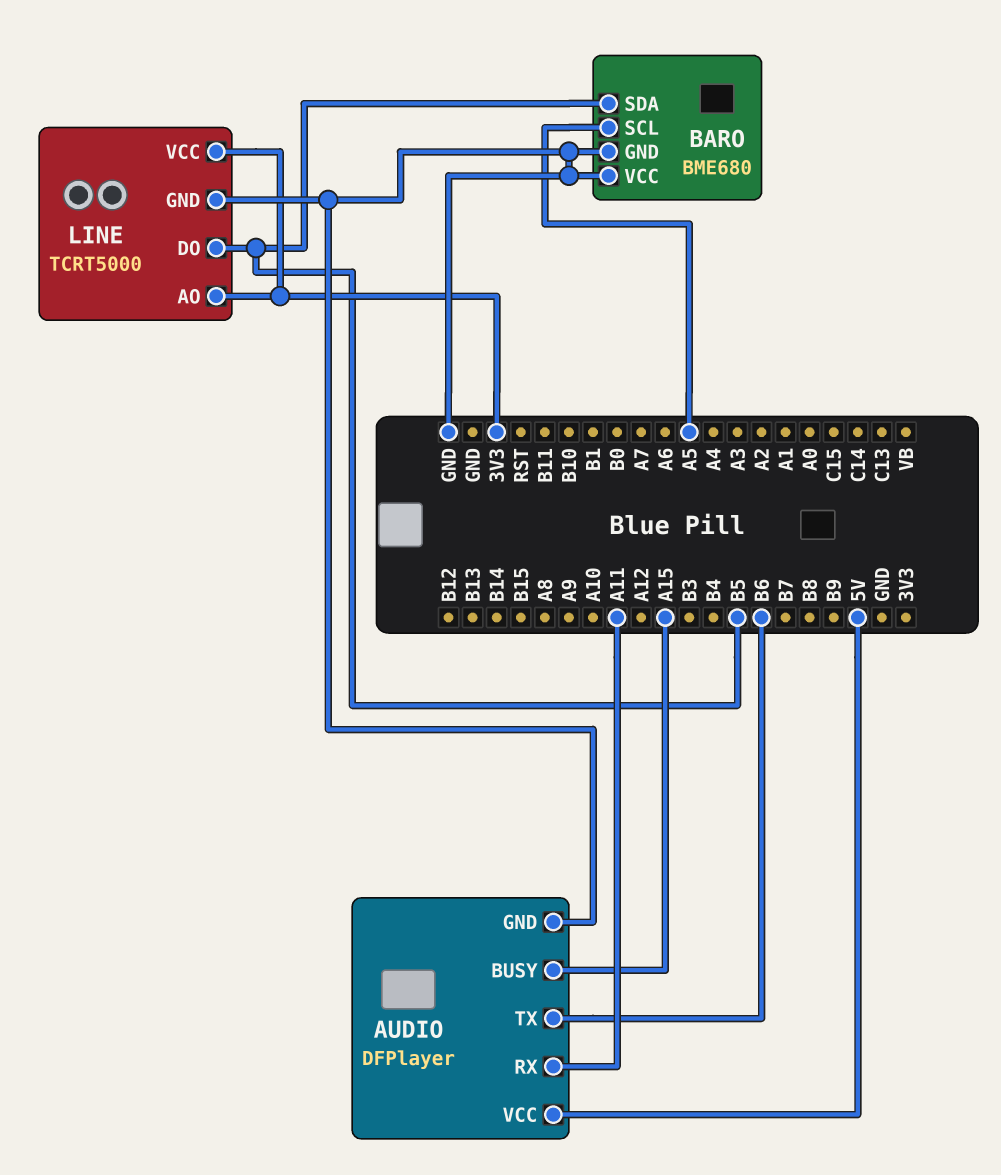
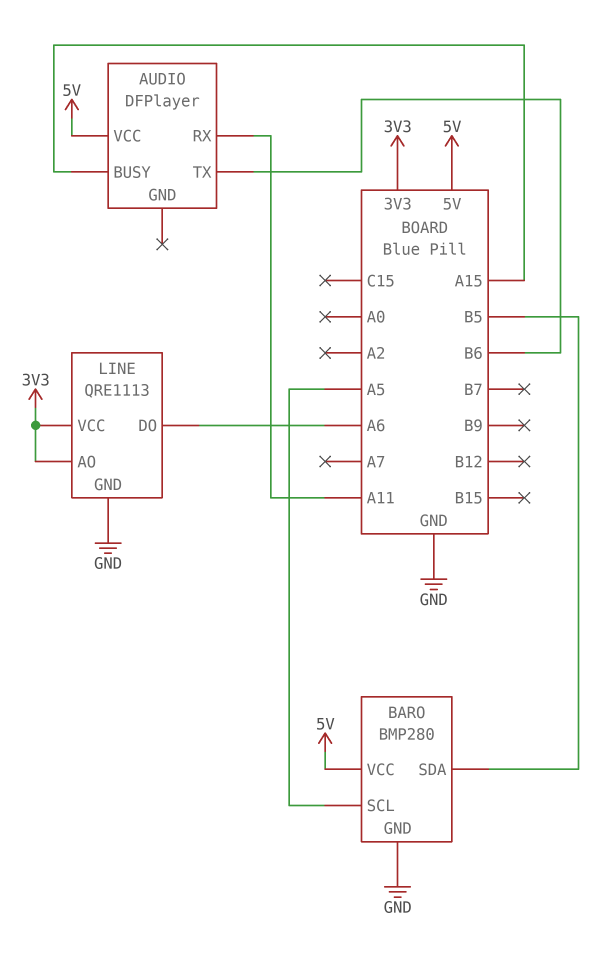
AUDIO pin GND: GND -> none
BARO: BME680 -> BMP280
BARO pin VCC: GND -> 5V
LINE: TCRT5000 -> QRE1113
LINE pin DO: B5 -> A6

